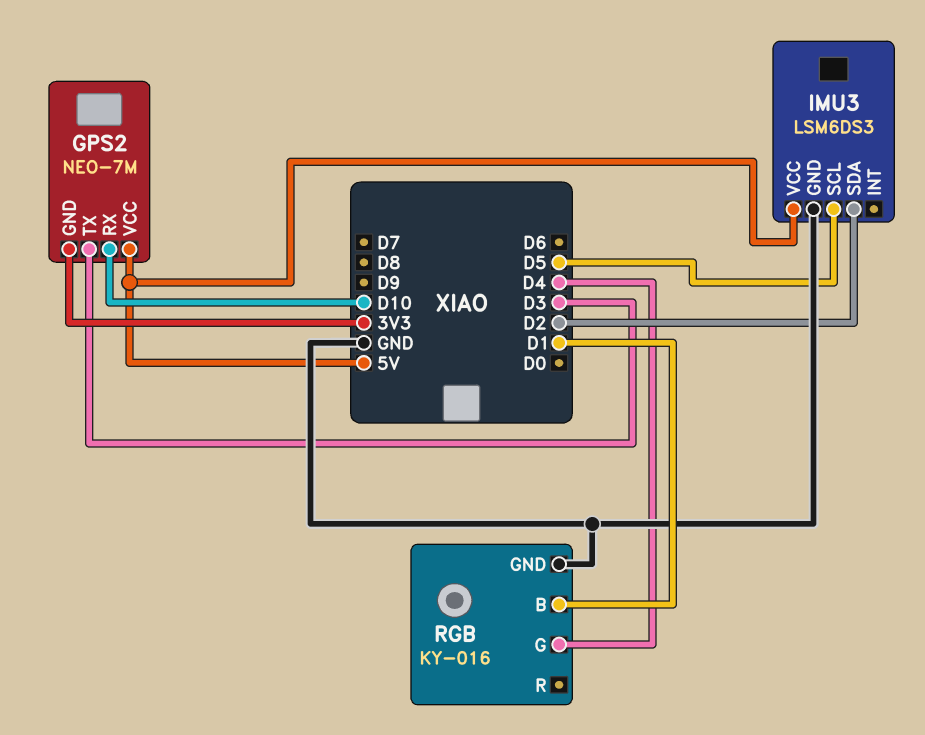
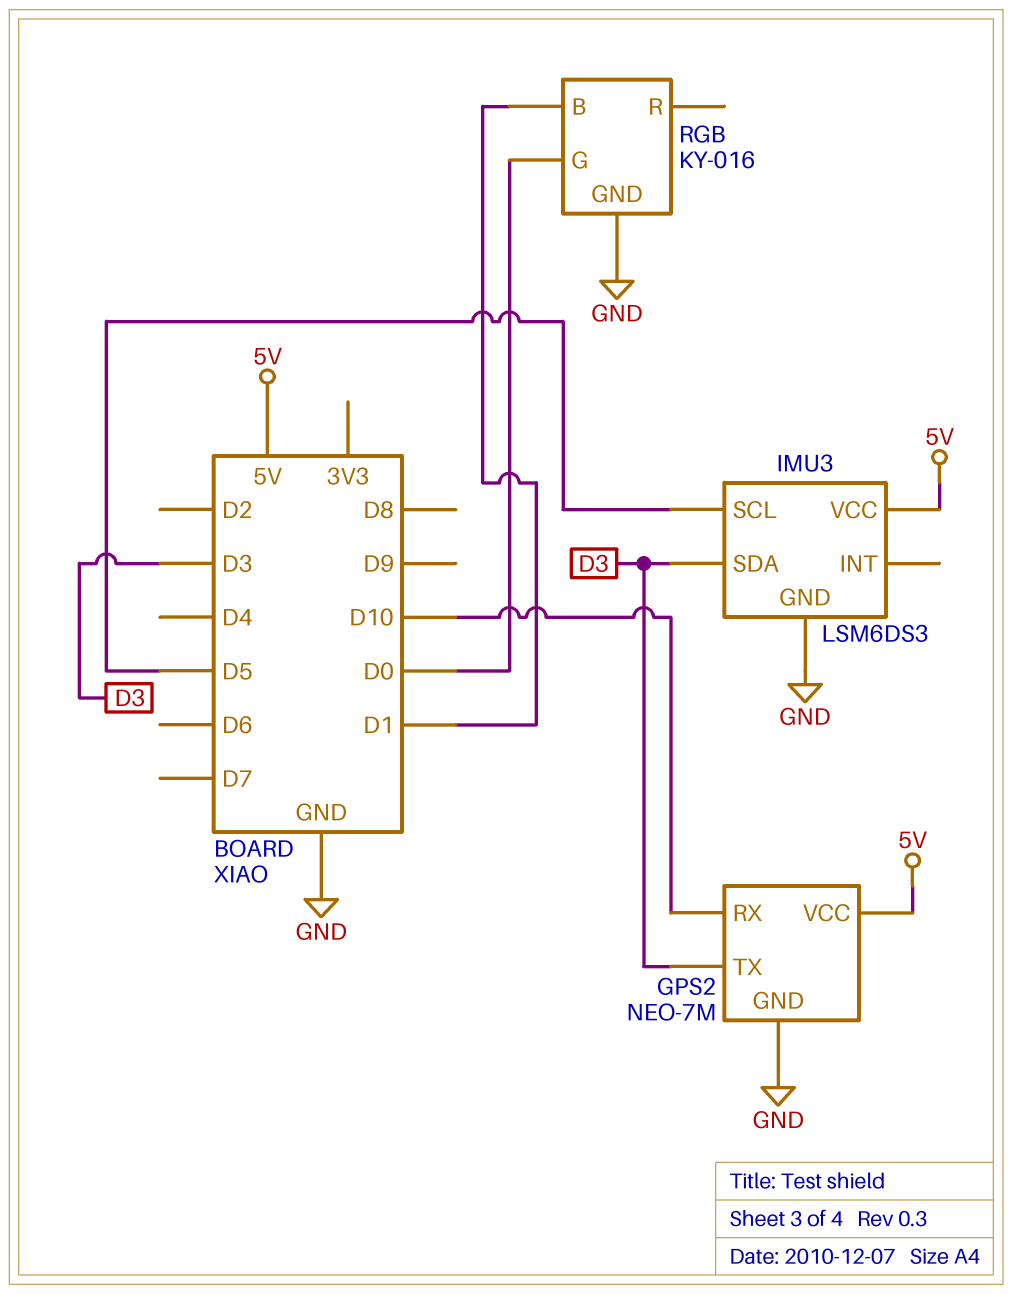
GPS2 pin GND: 3V3 -> GND
IMU3 pin SDA: D2 -> D3
RGB pin G: D4 -> D0

